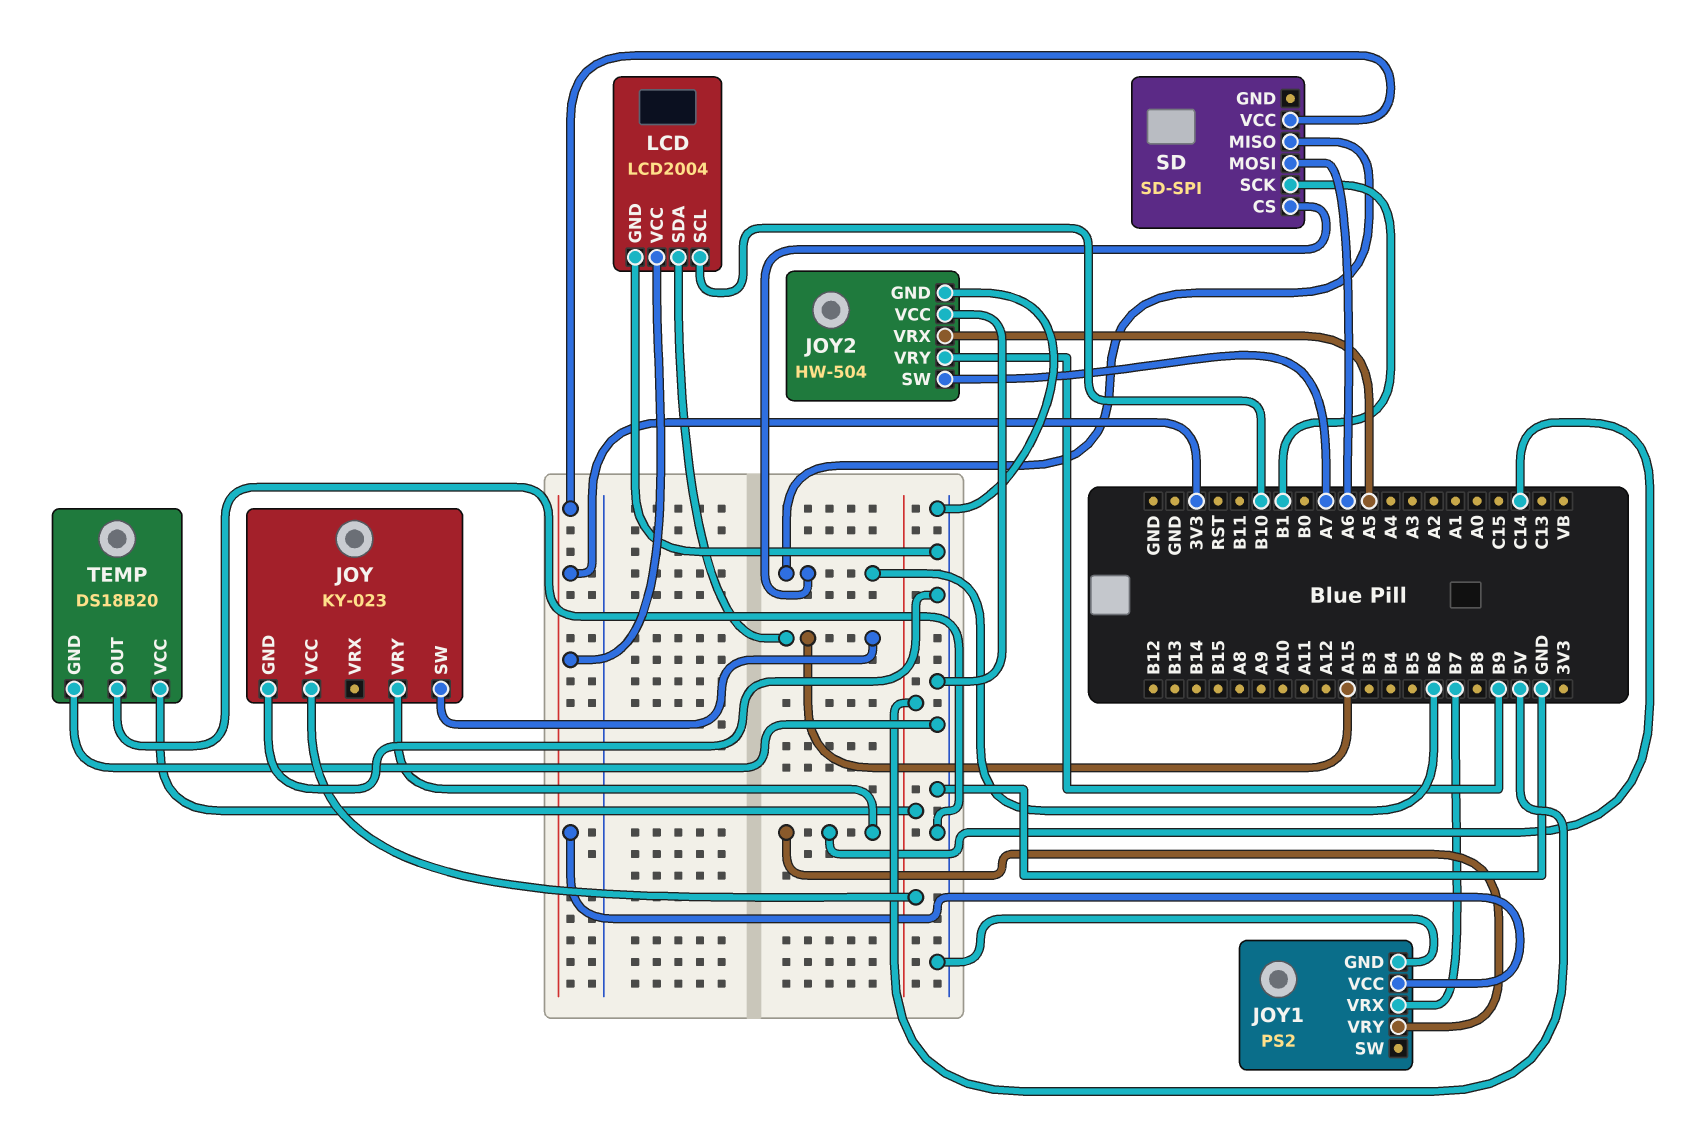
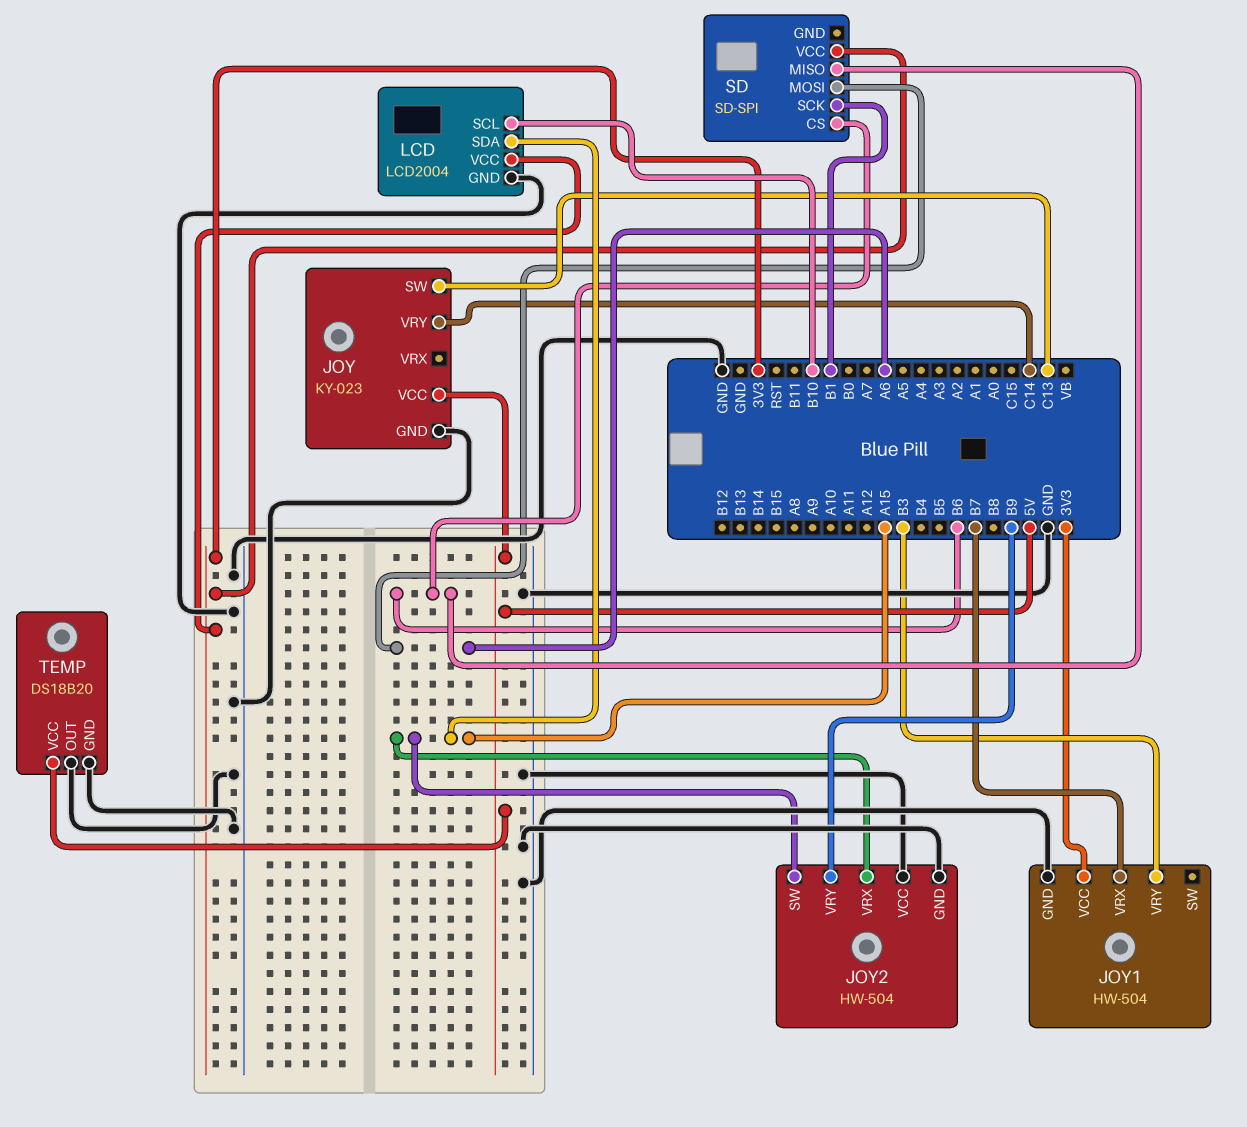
JOY pin SW: A15 -> C13
JOY1: PS2 -> HW-504
JOY1 pin VRY: C14 -> B3
JOY2 pin SW: A7 -> A15
JOY2 pin VRX: A5 -> A15

